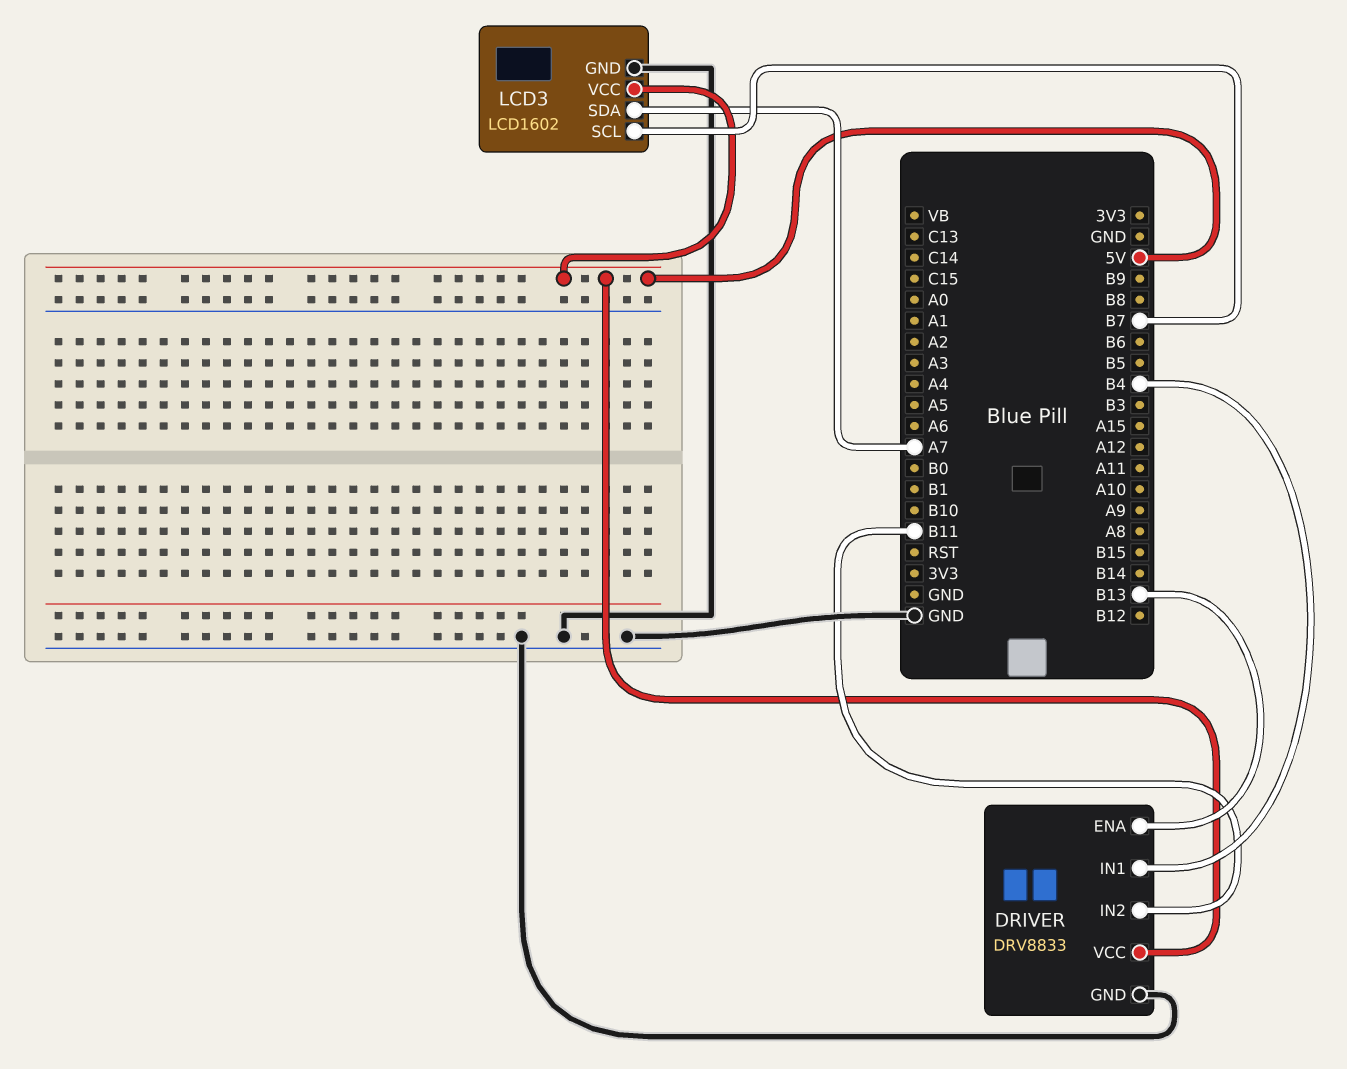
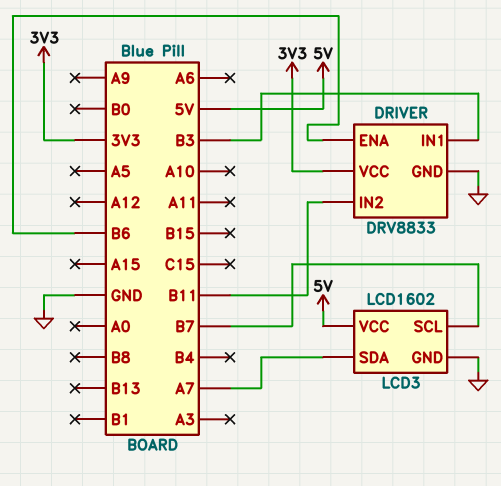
DRIVER pin ENA: B13 -> B6
DRIVER pin IN1: B4 -> B3
DRIVER pin VCC: 5V -> 3V3

